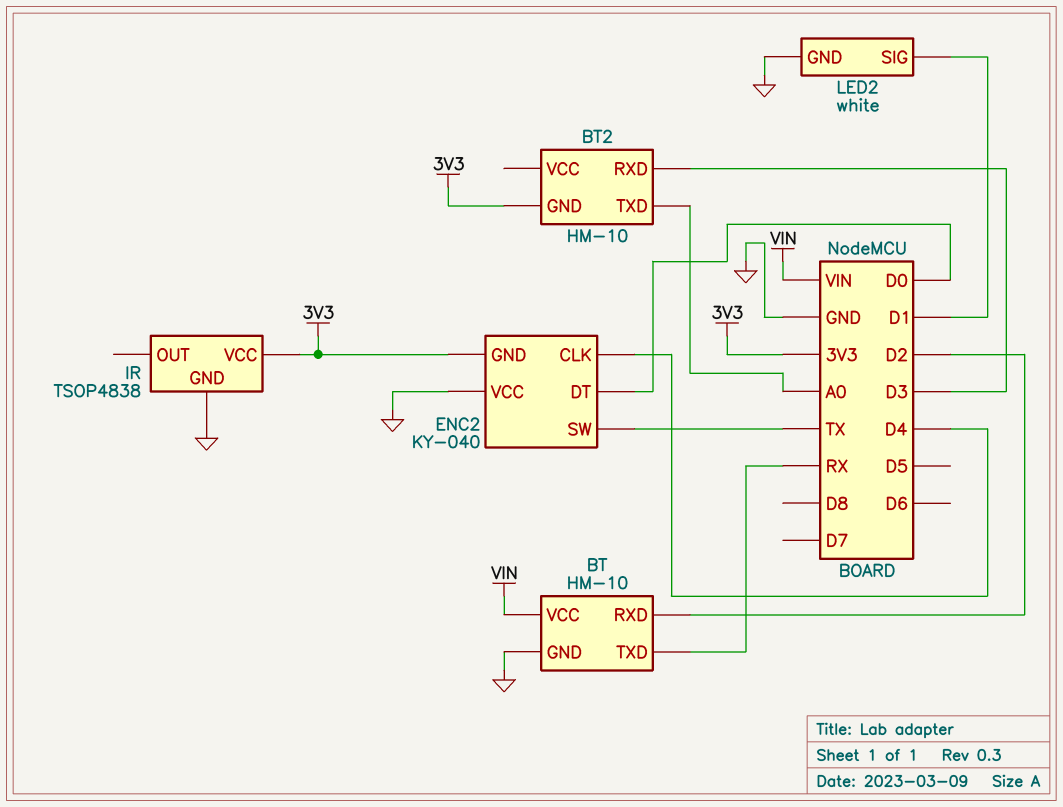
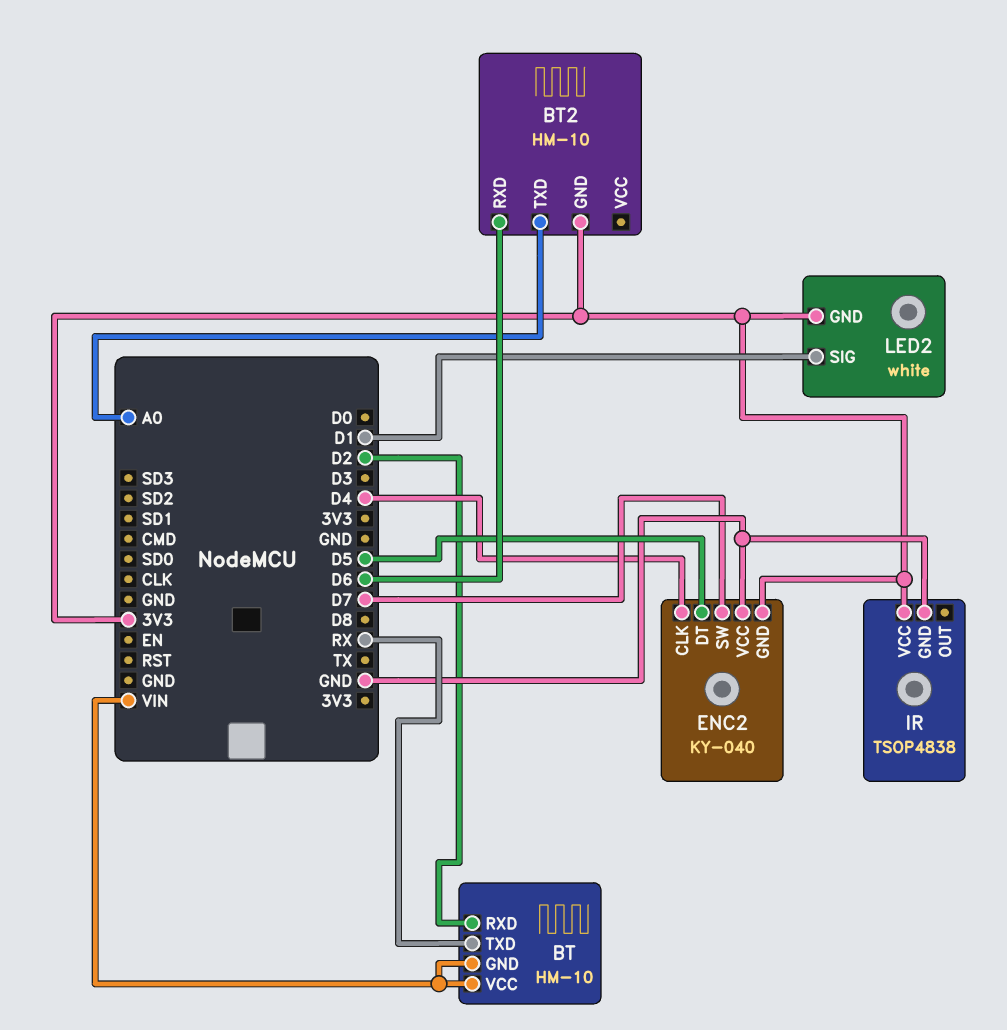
BT pin GND: GND -> VIN
BT2 pin RXD: D3 -> D6
ENC2 pin DT: D0 -> D5
ENC2 pin SW: TX -> D7
LED2 pin GND: GND -> 3V3

